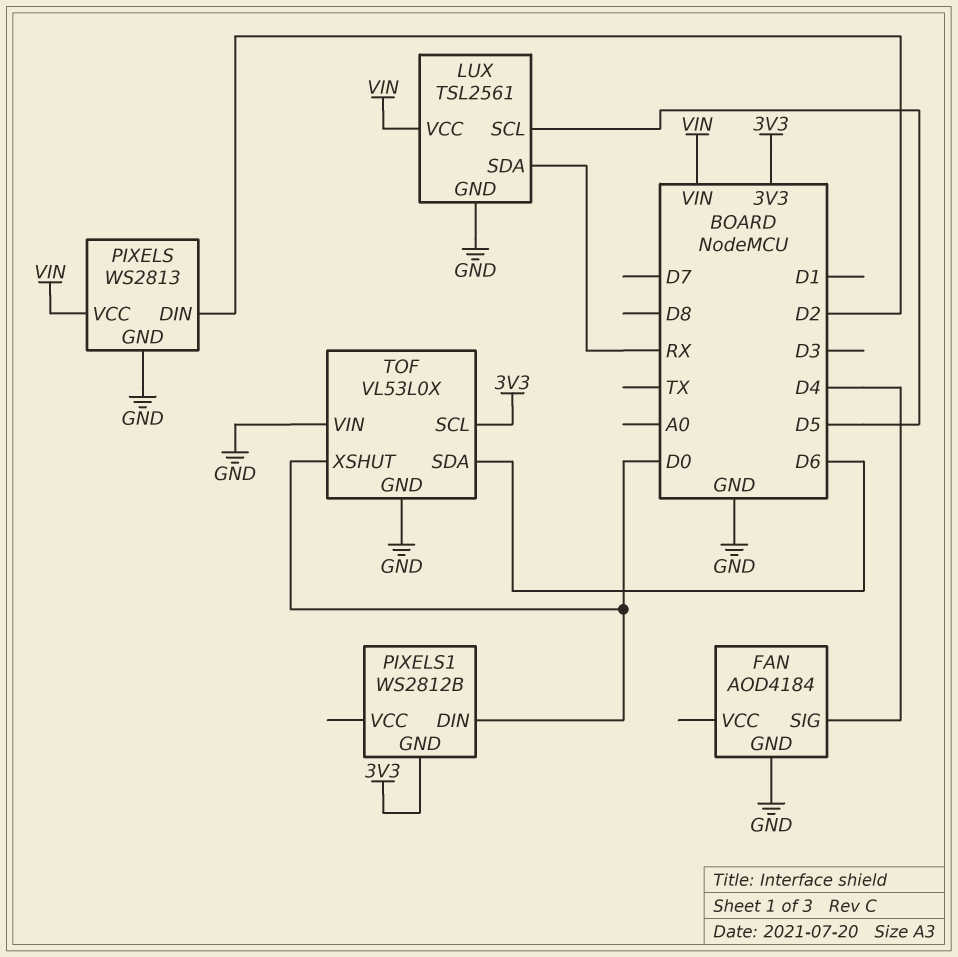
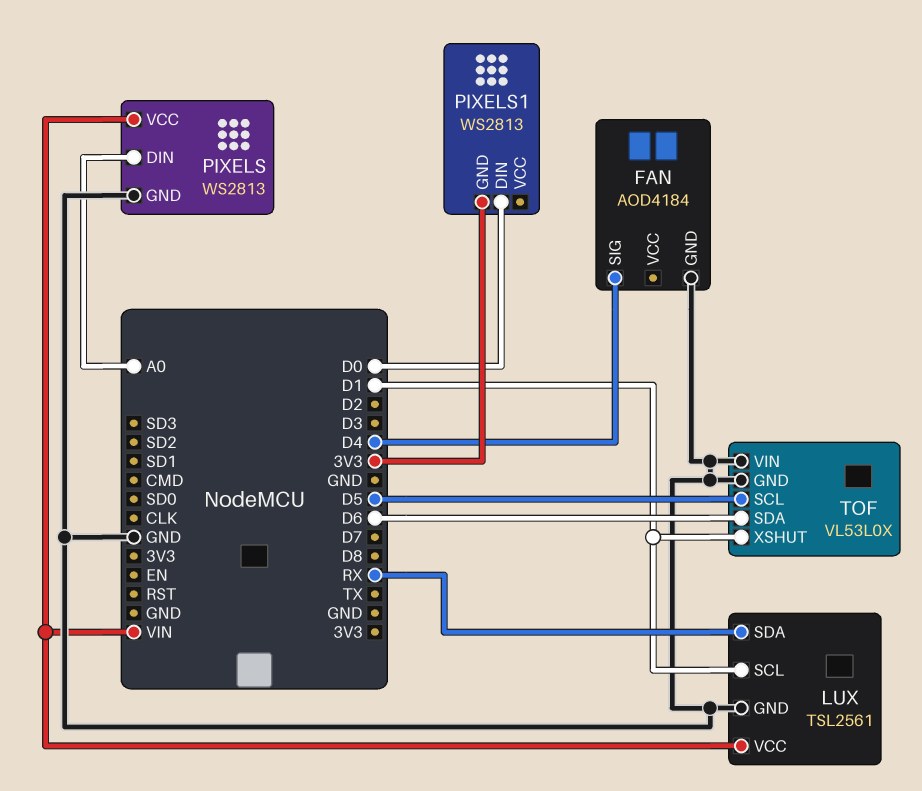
LUX pin SCL: D5 -> D1
PIXELS pin DIN: D2 -> A0
PIXELS1: WS2812B -> WS2813
TOF pin SCL: 3V3 -> D5
TOF pin XSHUT: D0 -> D1

